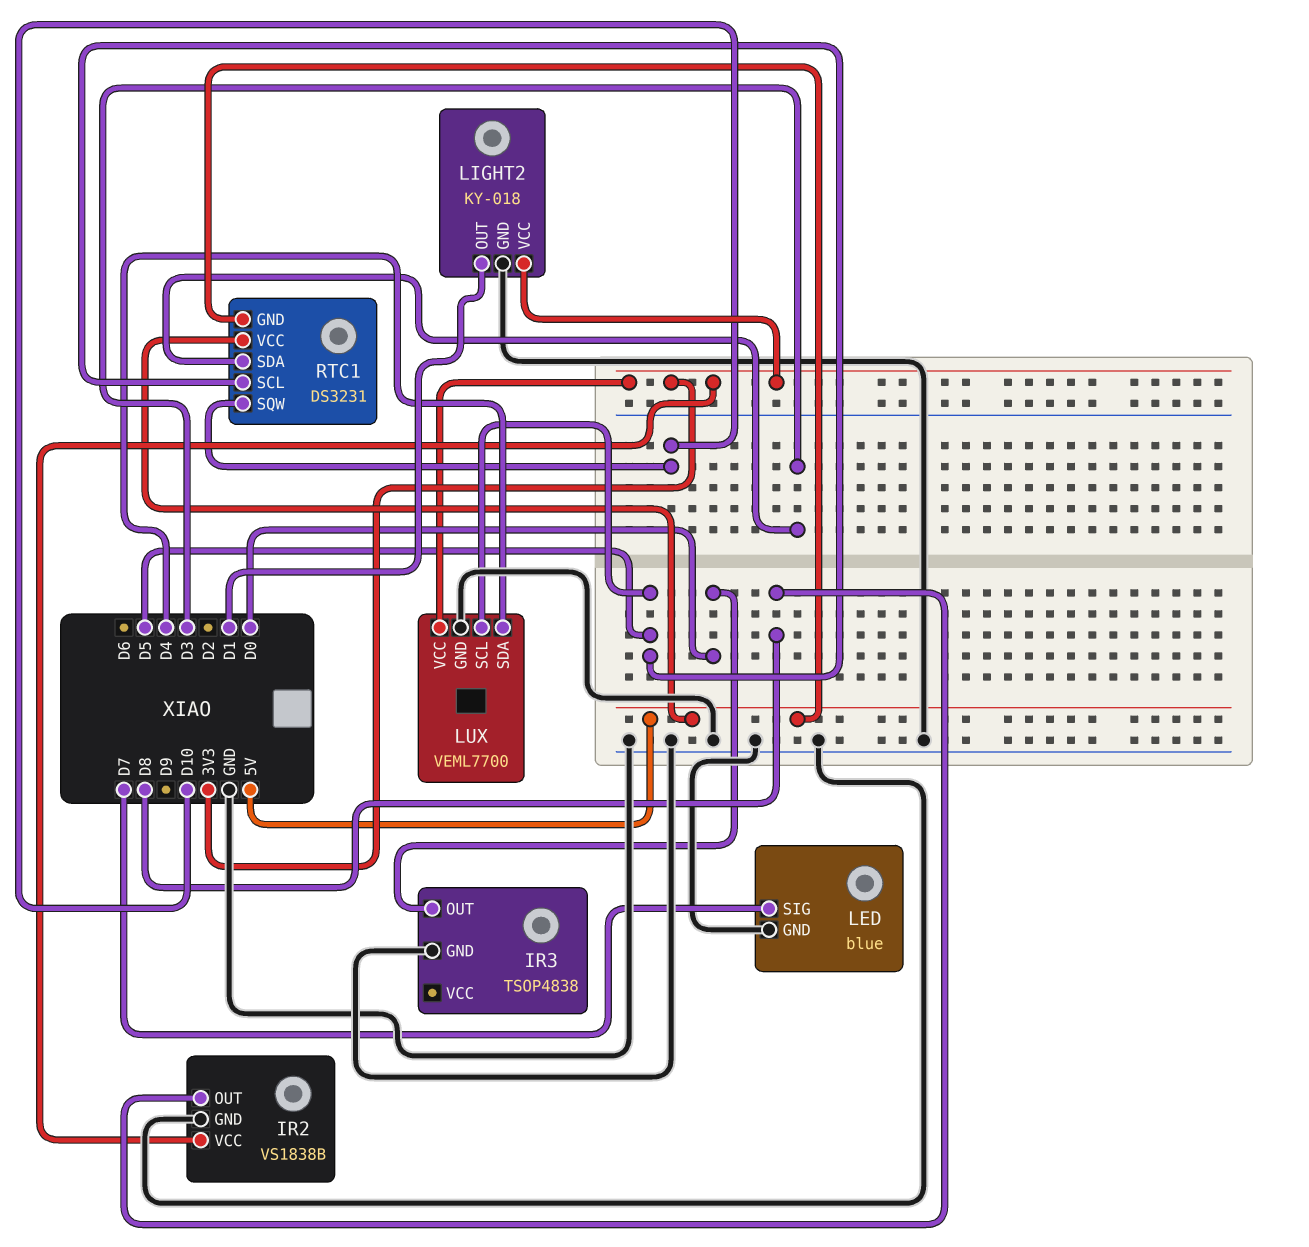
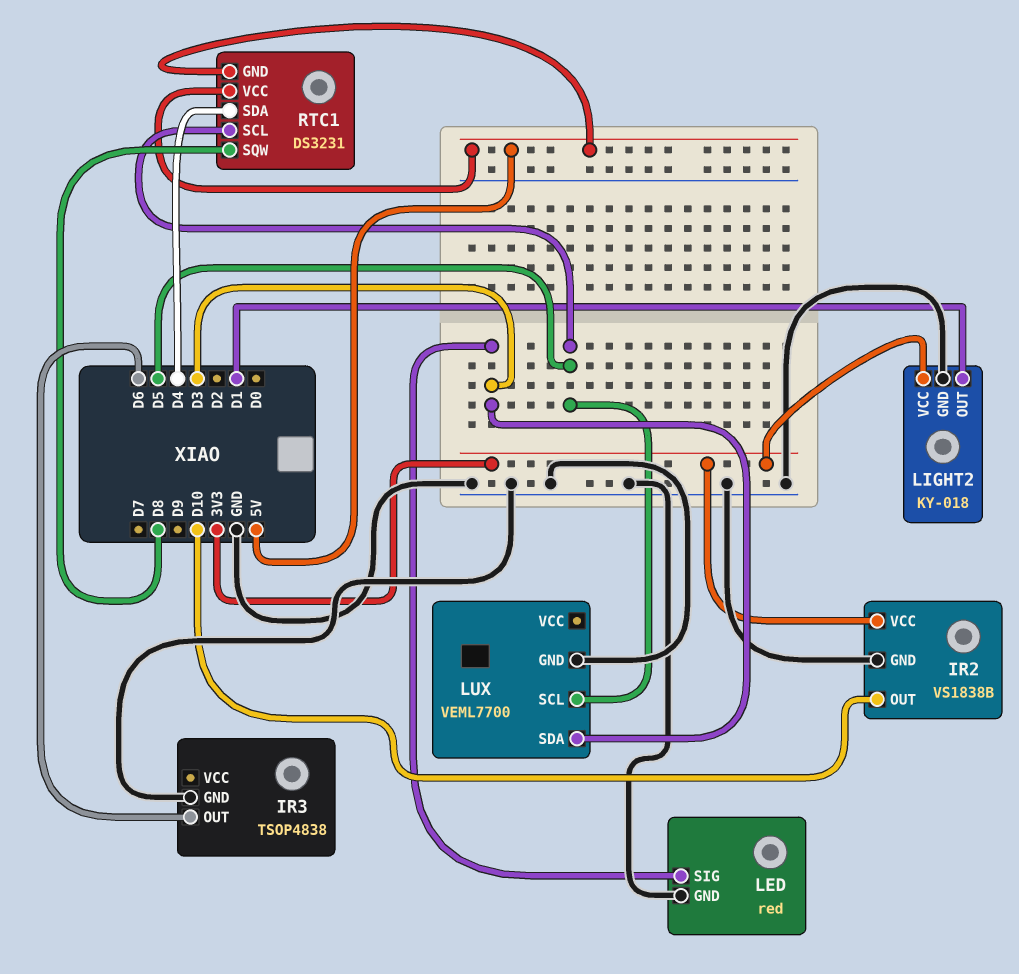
IR2 pin OUT: D8 -> D10
IR3 pin OUT: D0 -> D6
LED: blue -> red
LED pin SIG: D7 -> D3
LUX pin SDA: D4 -> D3
LUX pin VCC: 3V3 -> none
RTC1 pin SDA: D3 -> D4
RTC1 pin SQW: D10 -> D8

